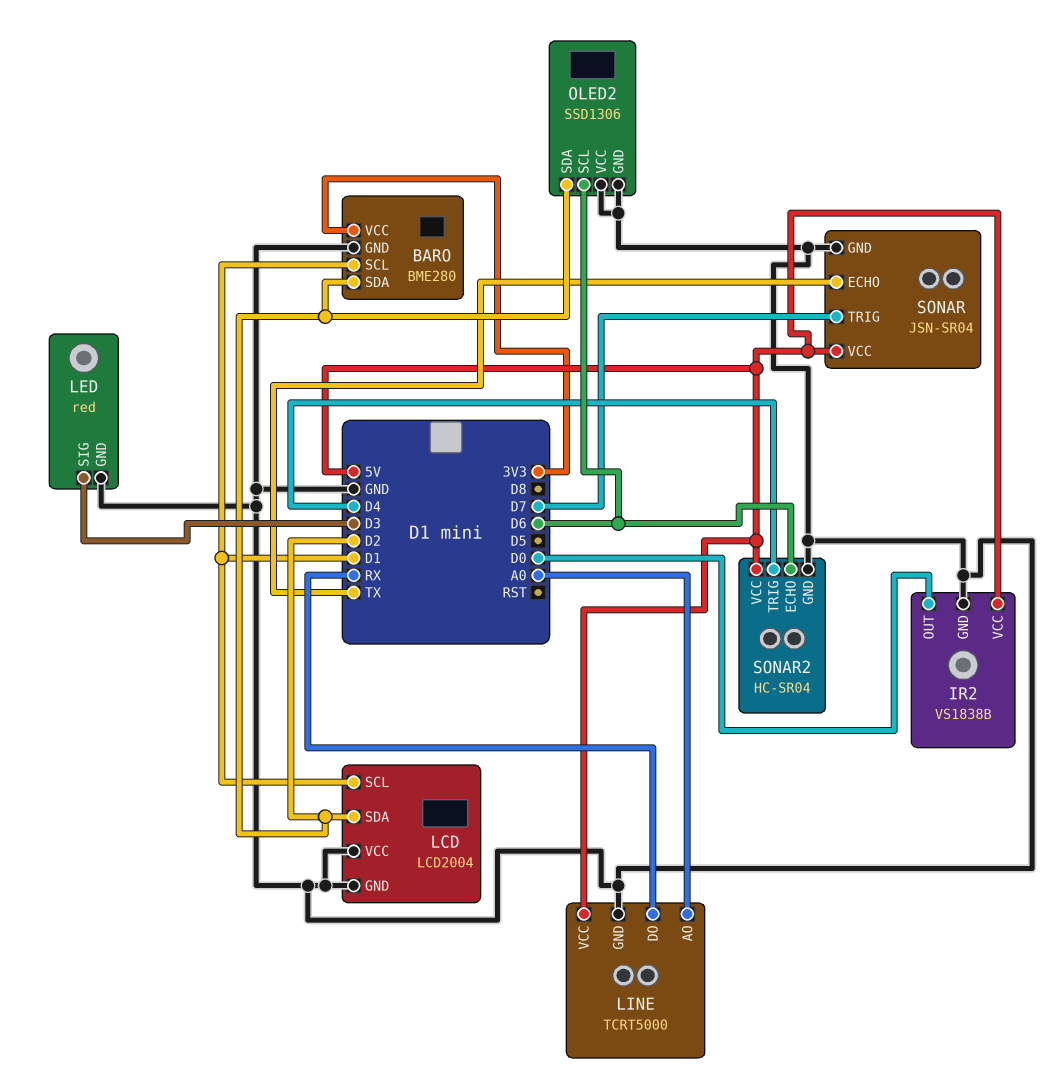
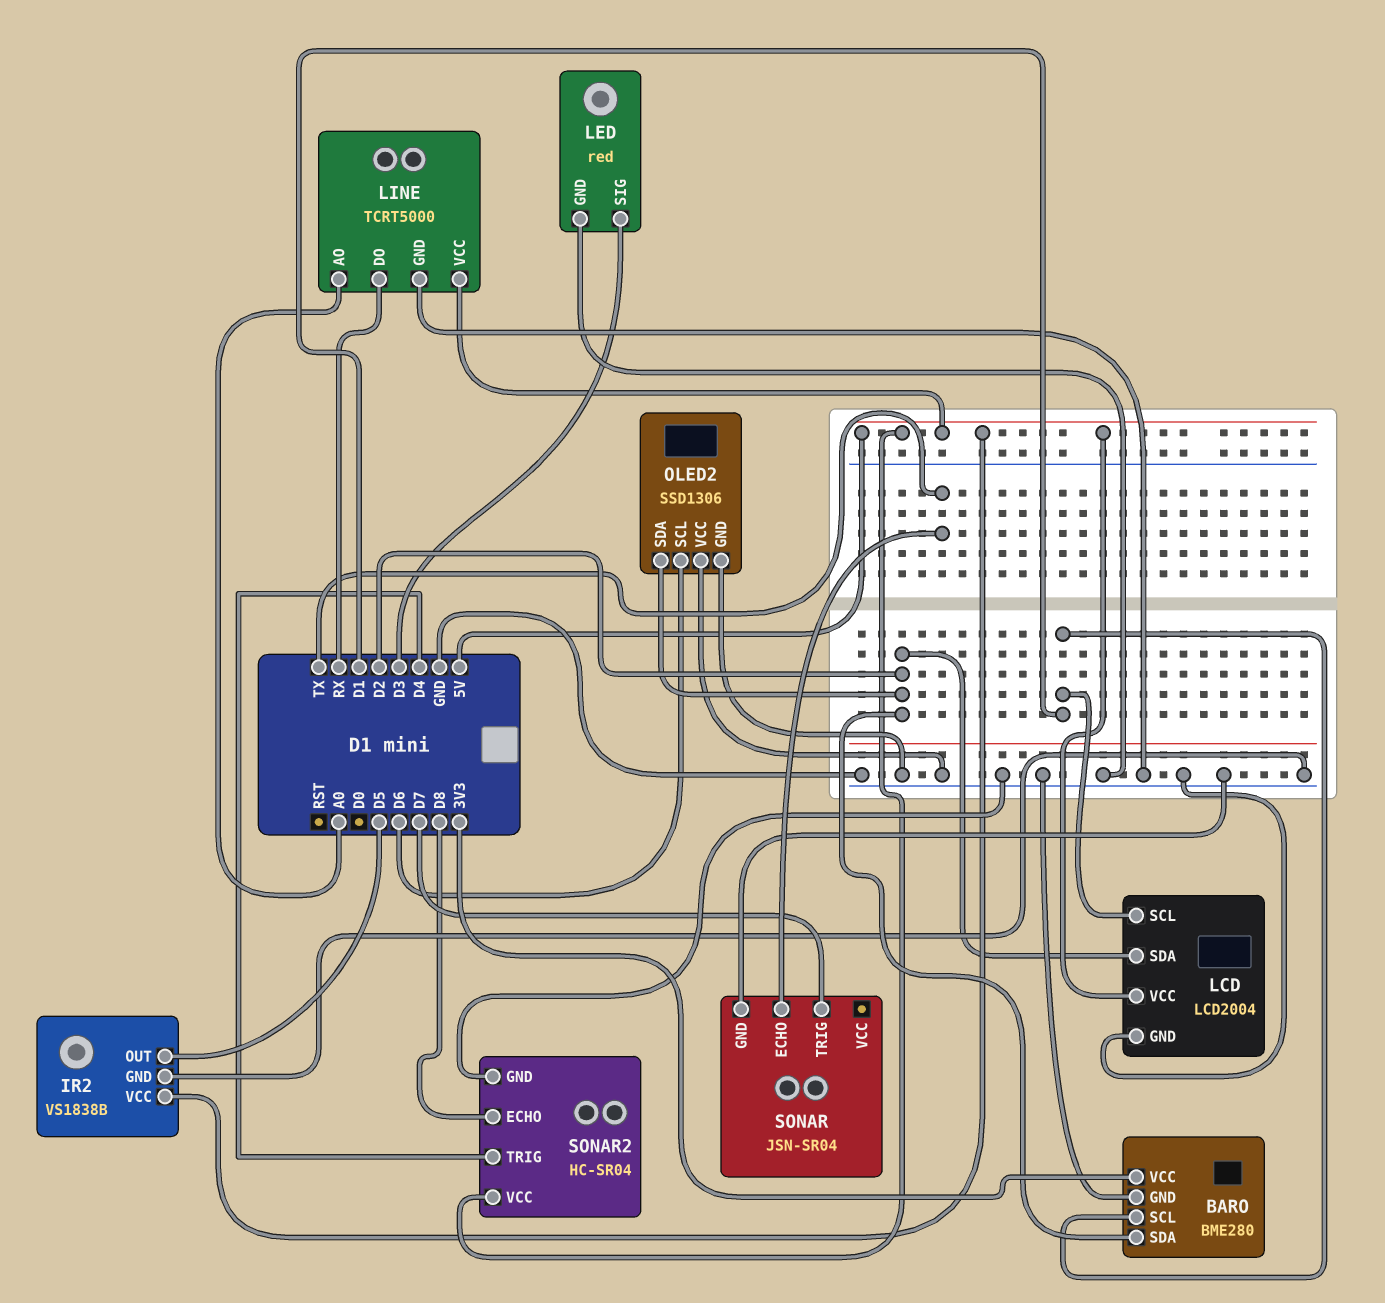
IR2 pin OUT: D0 -> D5
LCD pin VCC: GND -> 5V
SONAR pin VCC: 5V -> none
SONAR2 pin ECHO: D6 -> D8

